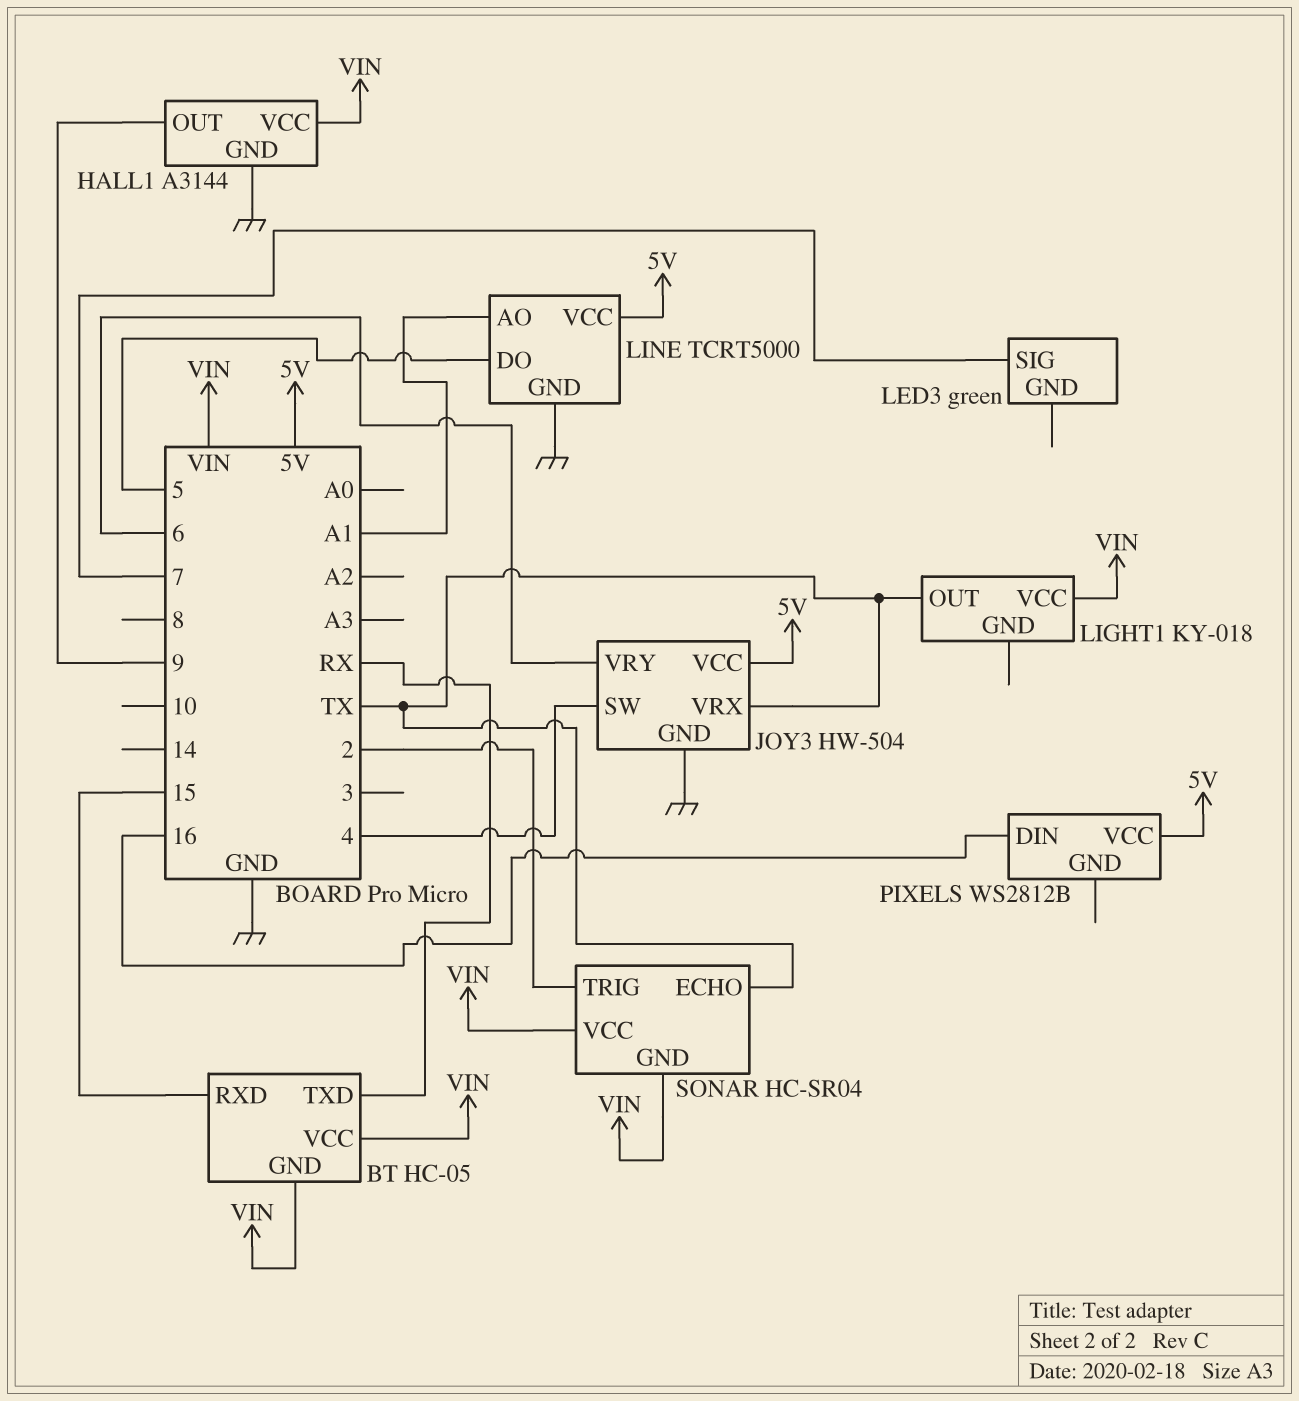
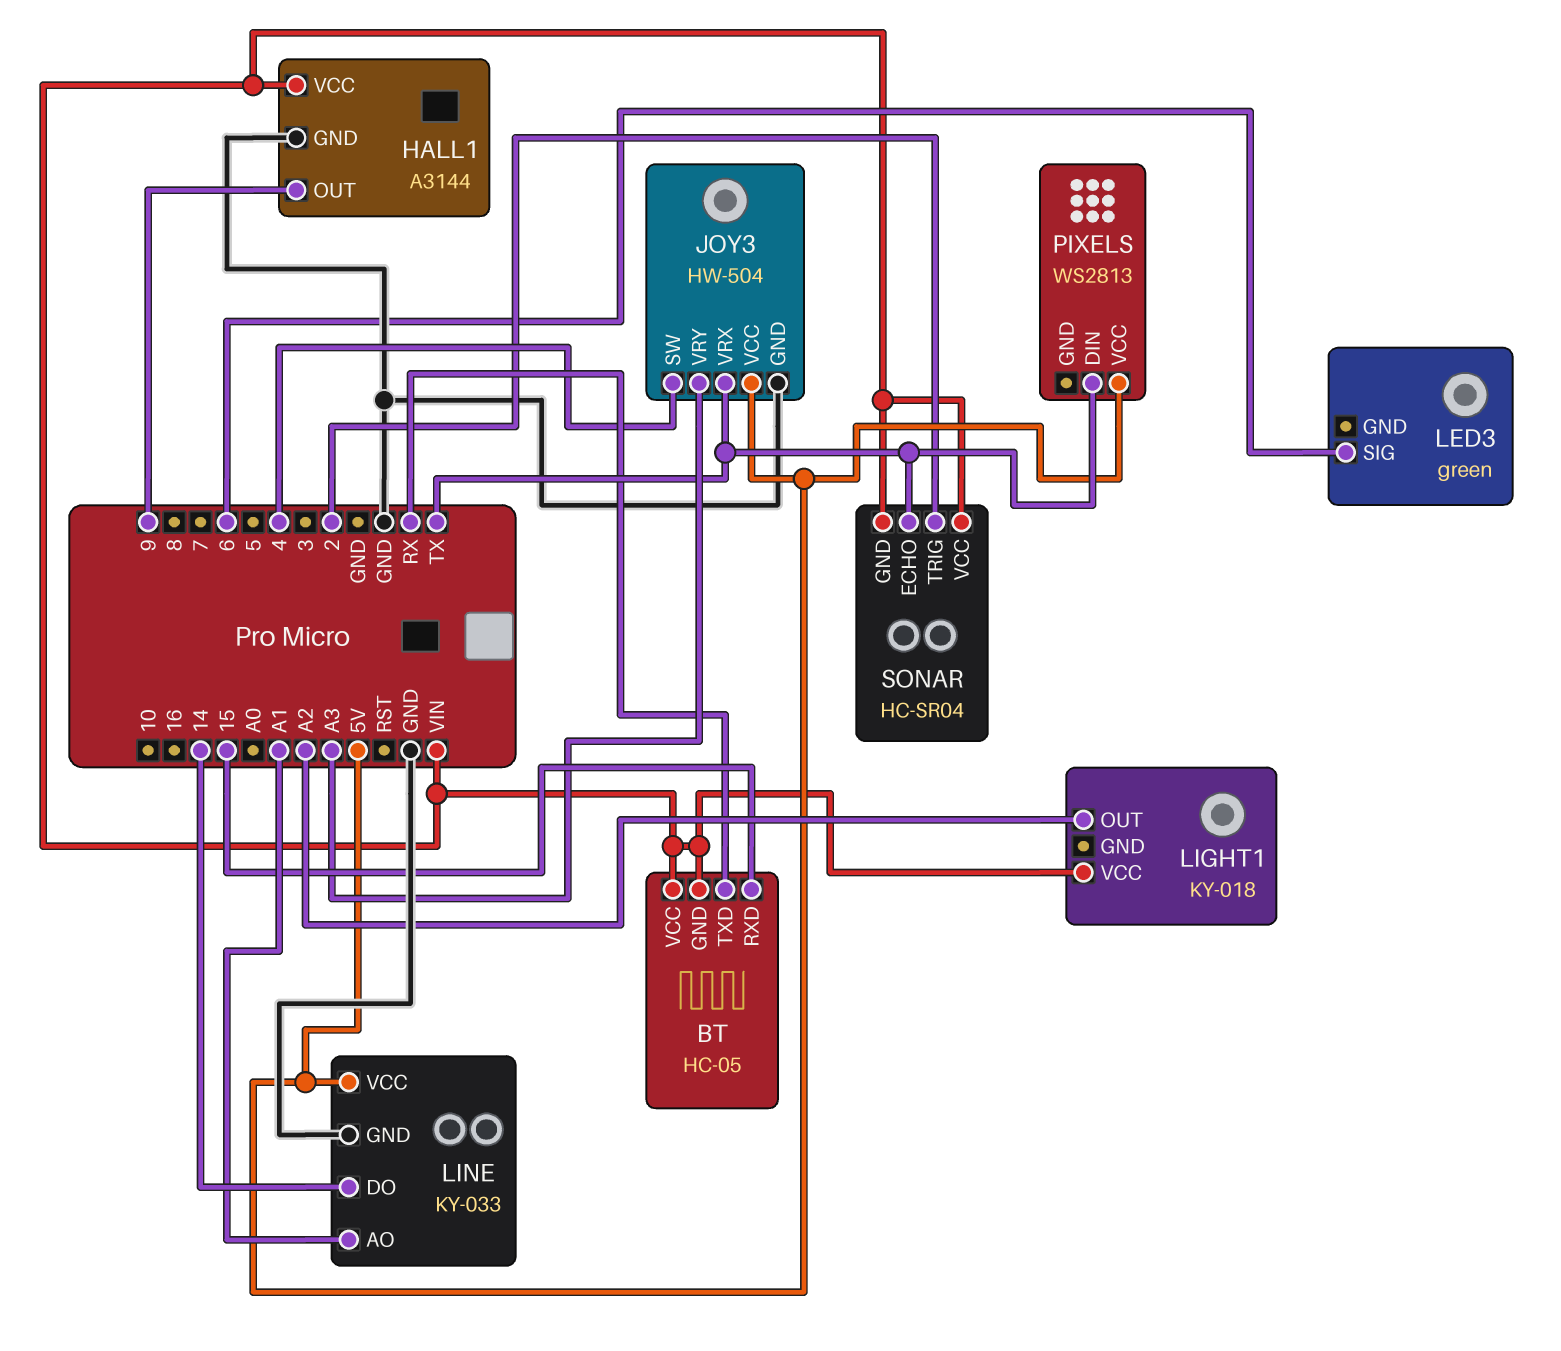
JOY3 pin VRY: 6 -> A3
LED3 pin SIG: 7 -> 6
LIGHT1 pin OUT: TX -> A2
LINE: TCRT5000 -> KY-033
LINE pin DO: 5 -> 14
PIXELS: WS2812B -> WS2813
PIXELS pin DIN: 16 -> TX

